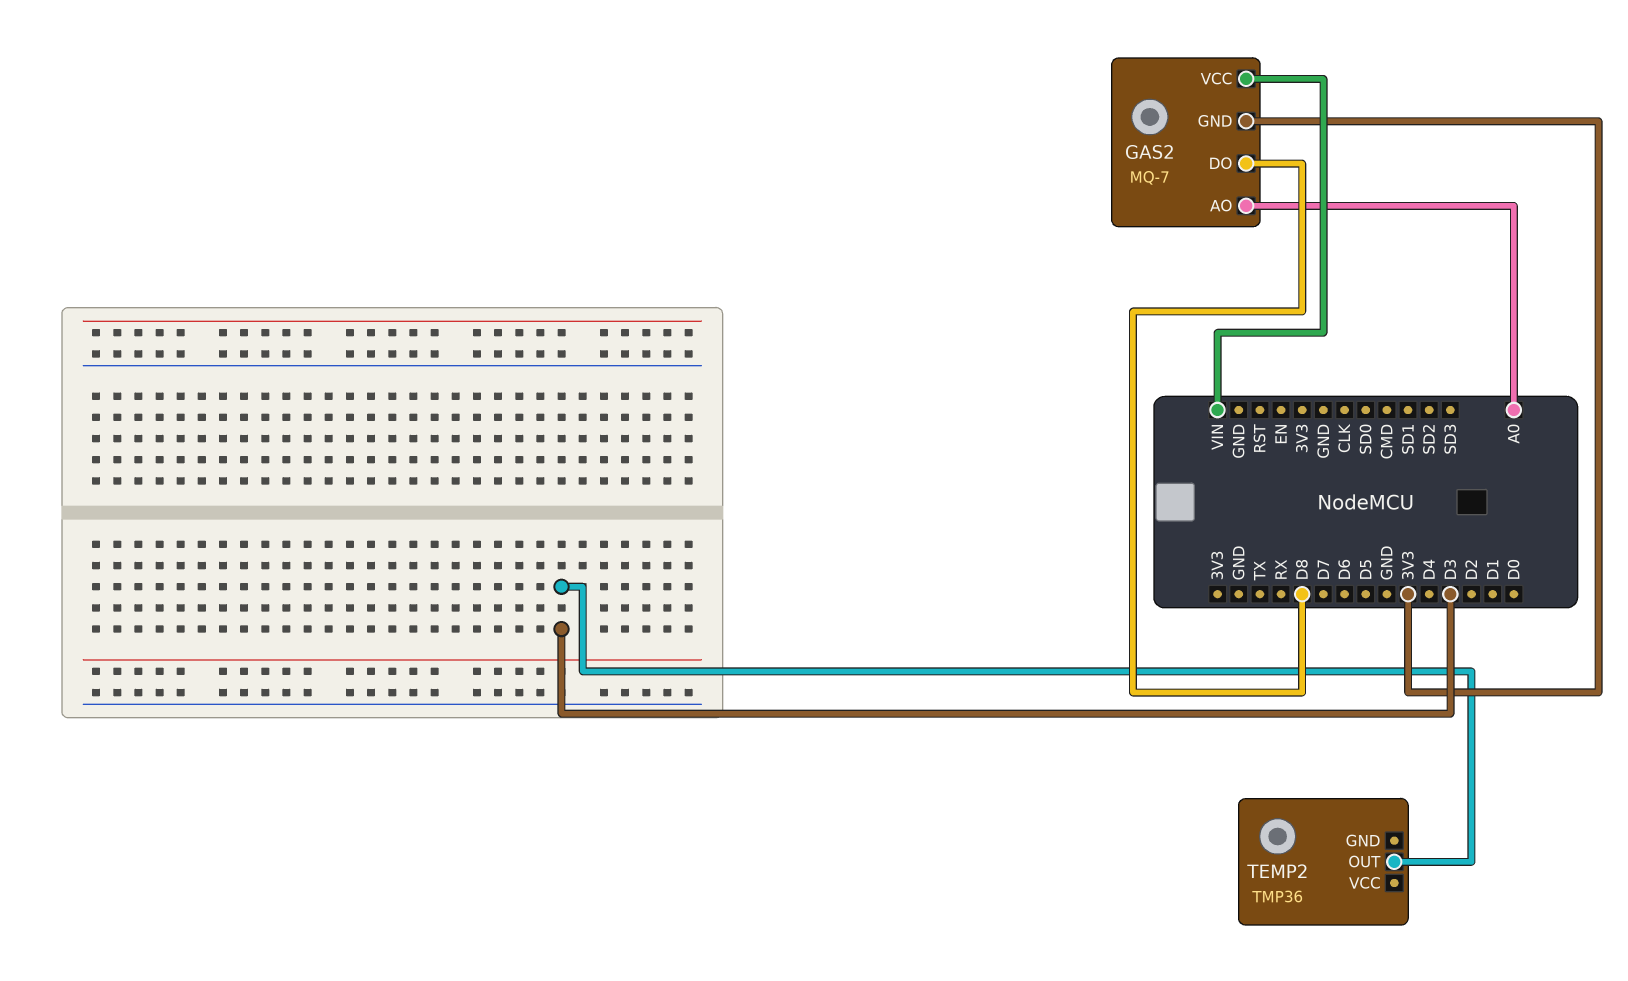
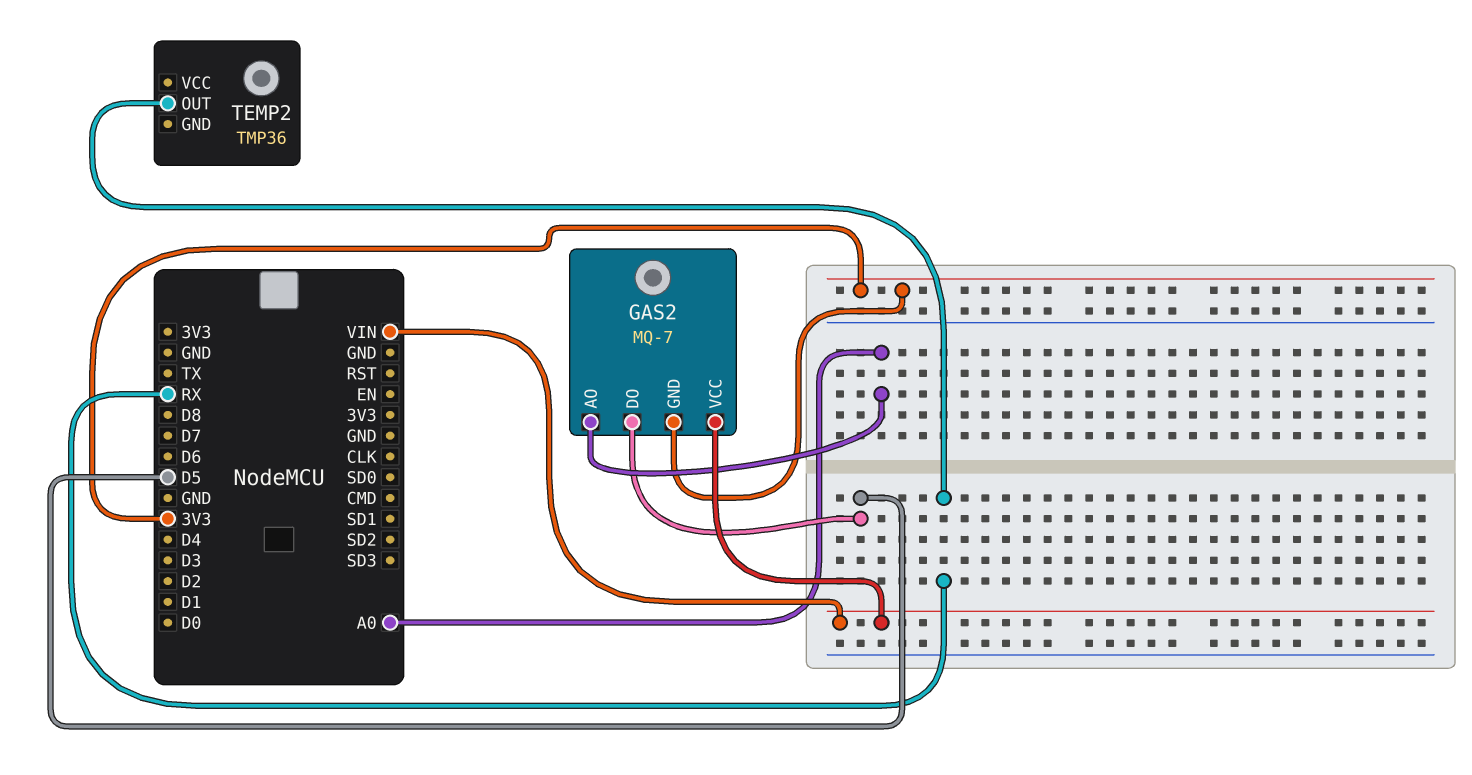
GAS2 pin DO: D8 -> D5
TEMP2 pin OUT: D3 -> RX

